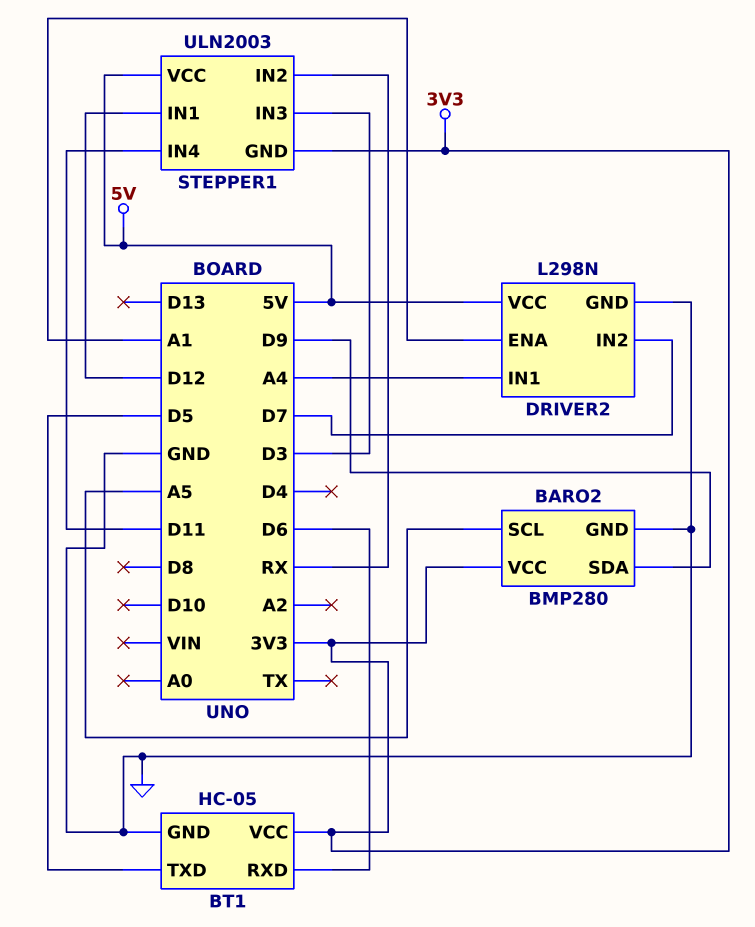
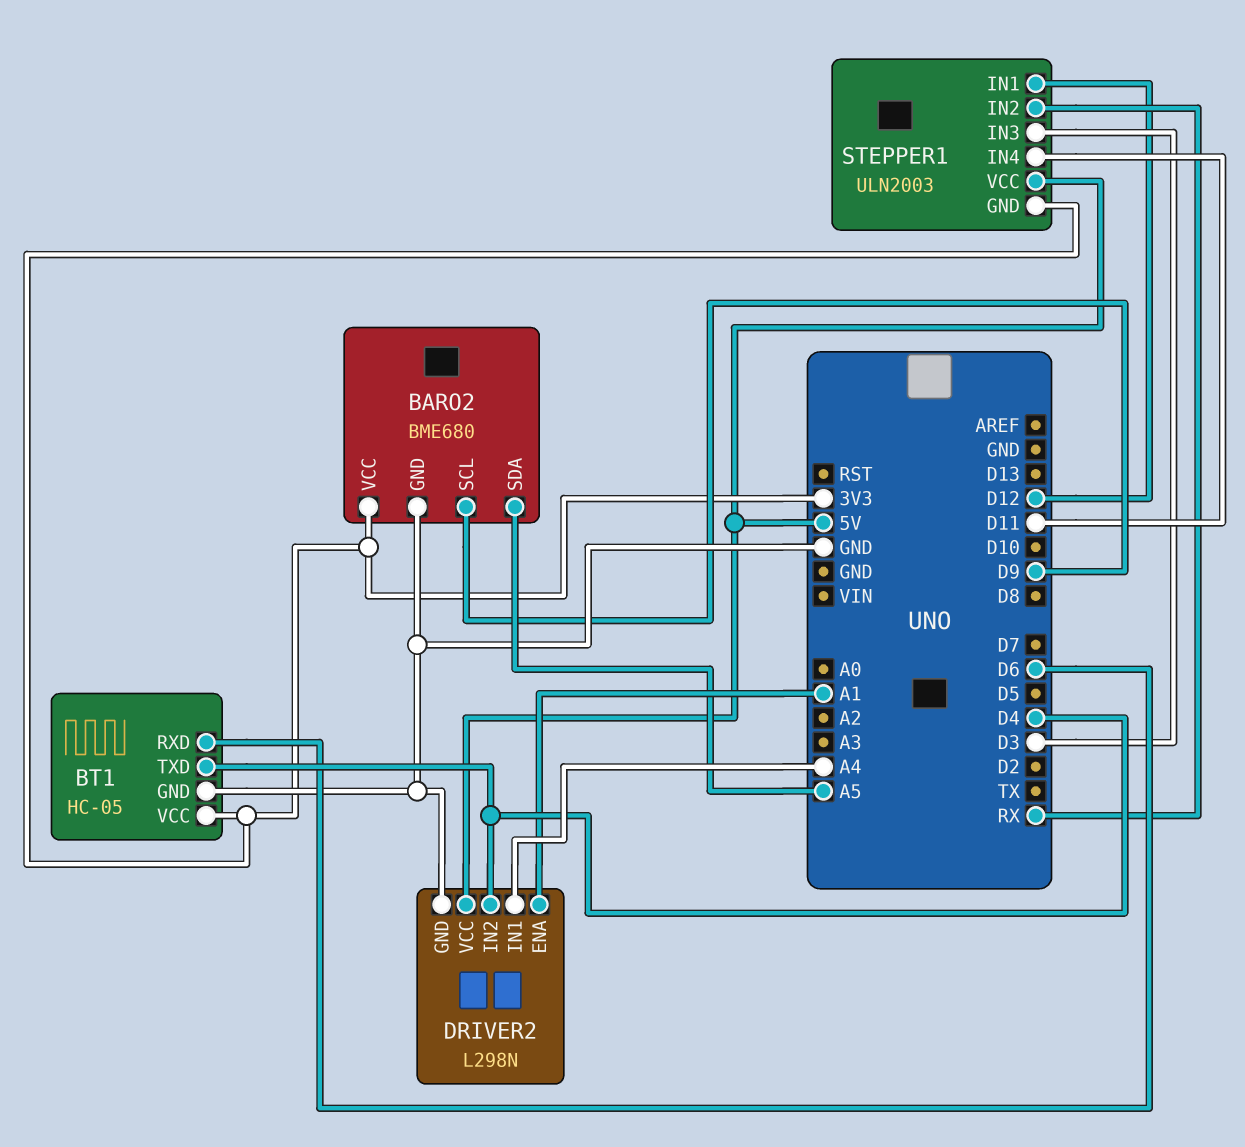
BARO2: BMP280 -> BME680
BARO2 pin SCL: A5 -> D9
BARO2 pin SDA: D9 -> A5
BT1 pin TXD: D5 -> D4
DRIVER2 pin IN2: D7 -> D4

